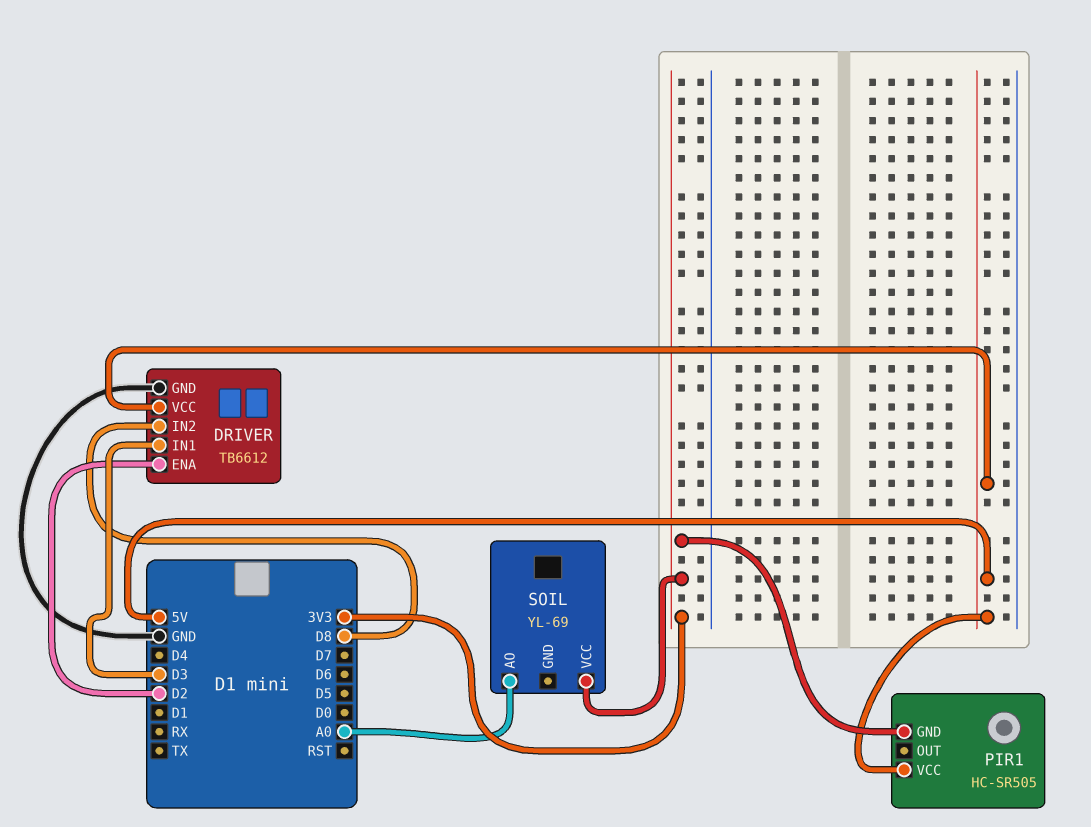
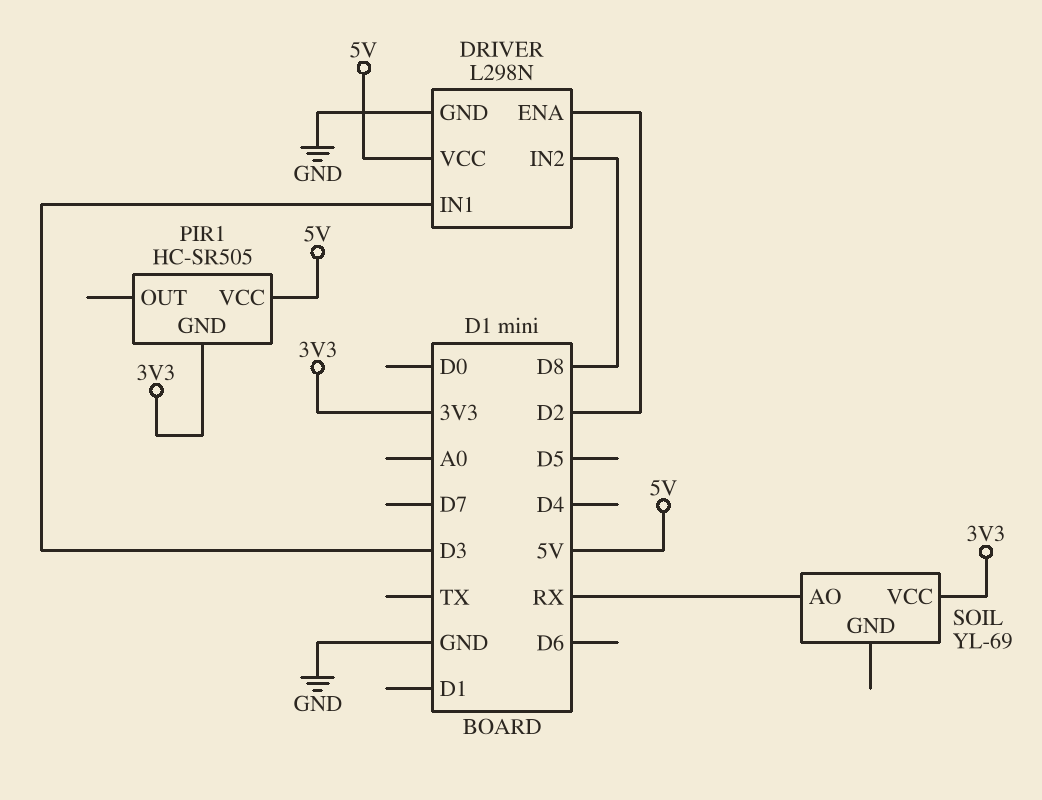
DRIVER: TB6612 -> L298N
SOIL pin AO: A0 -> RX

